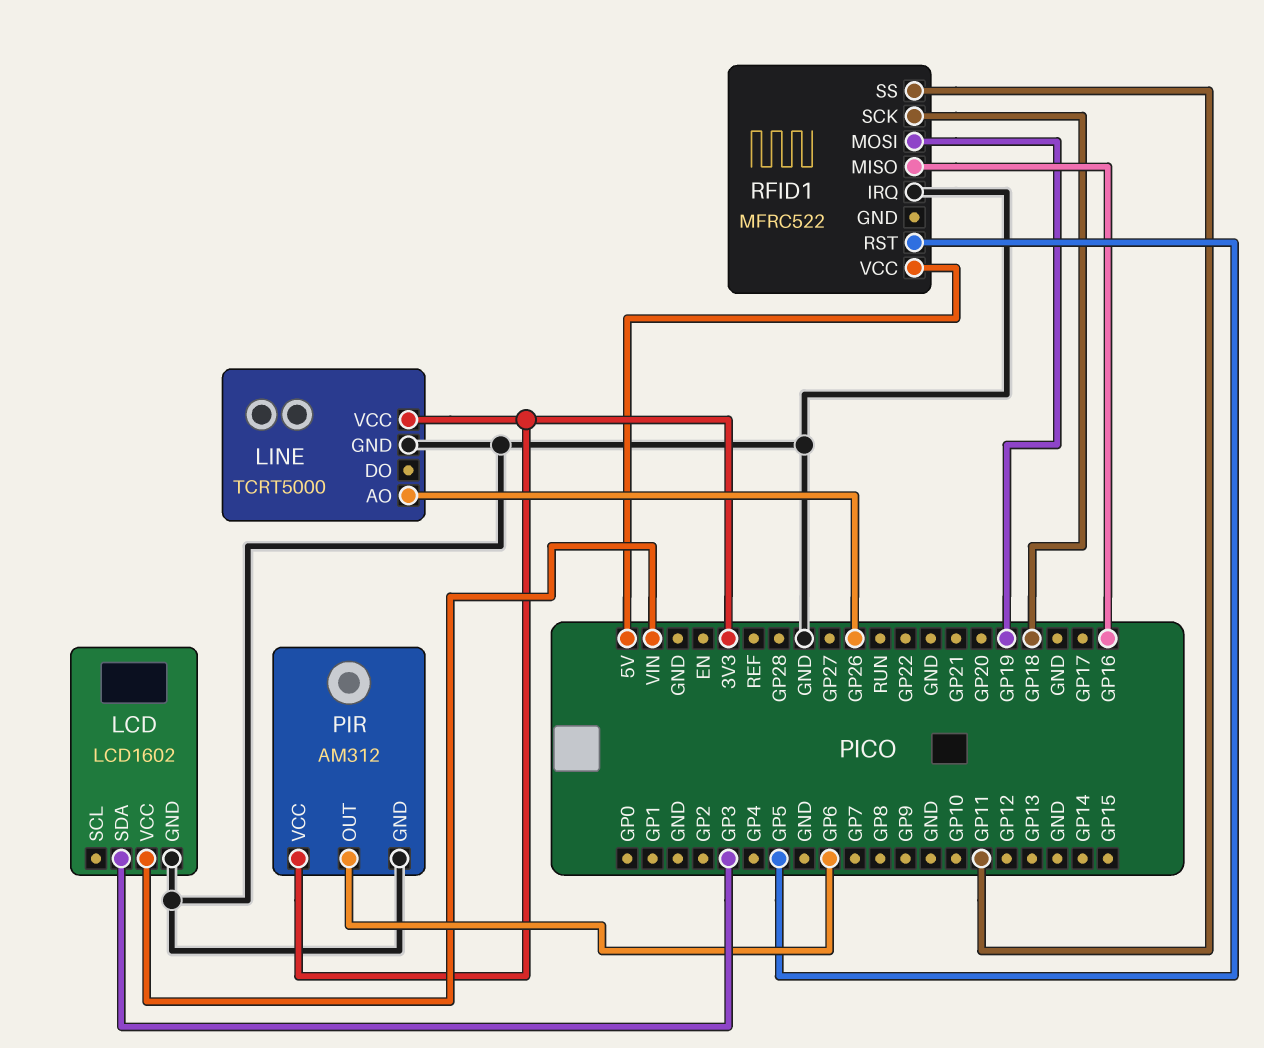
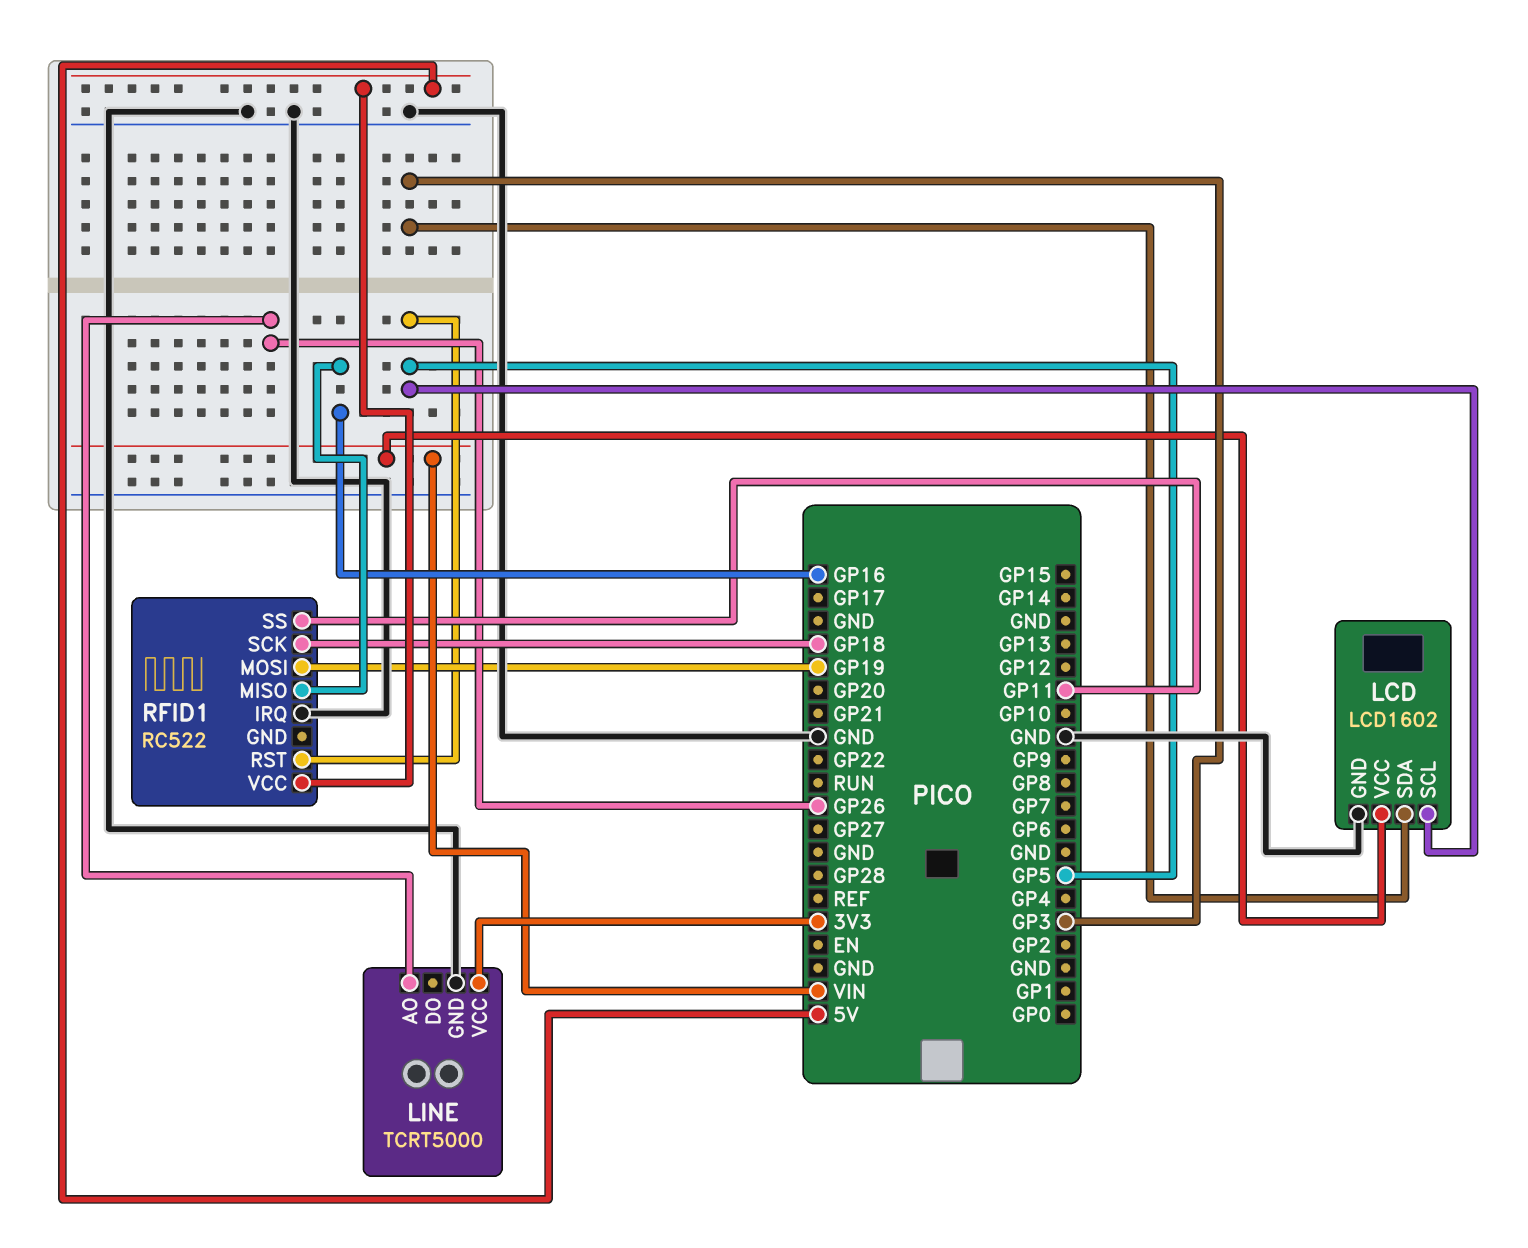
LCD pin SCL: none -> GP5
PIR: AM312 -> none
PIR pin GND: GND -> none
PIR pin OUT: GP6 -> none
PIR pin VCC: 3V3 -> none
RFID1: MFRC522 -> RC522

